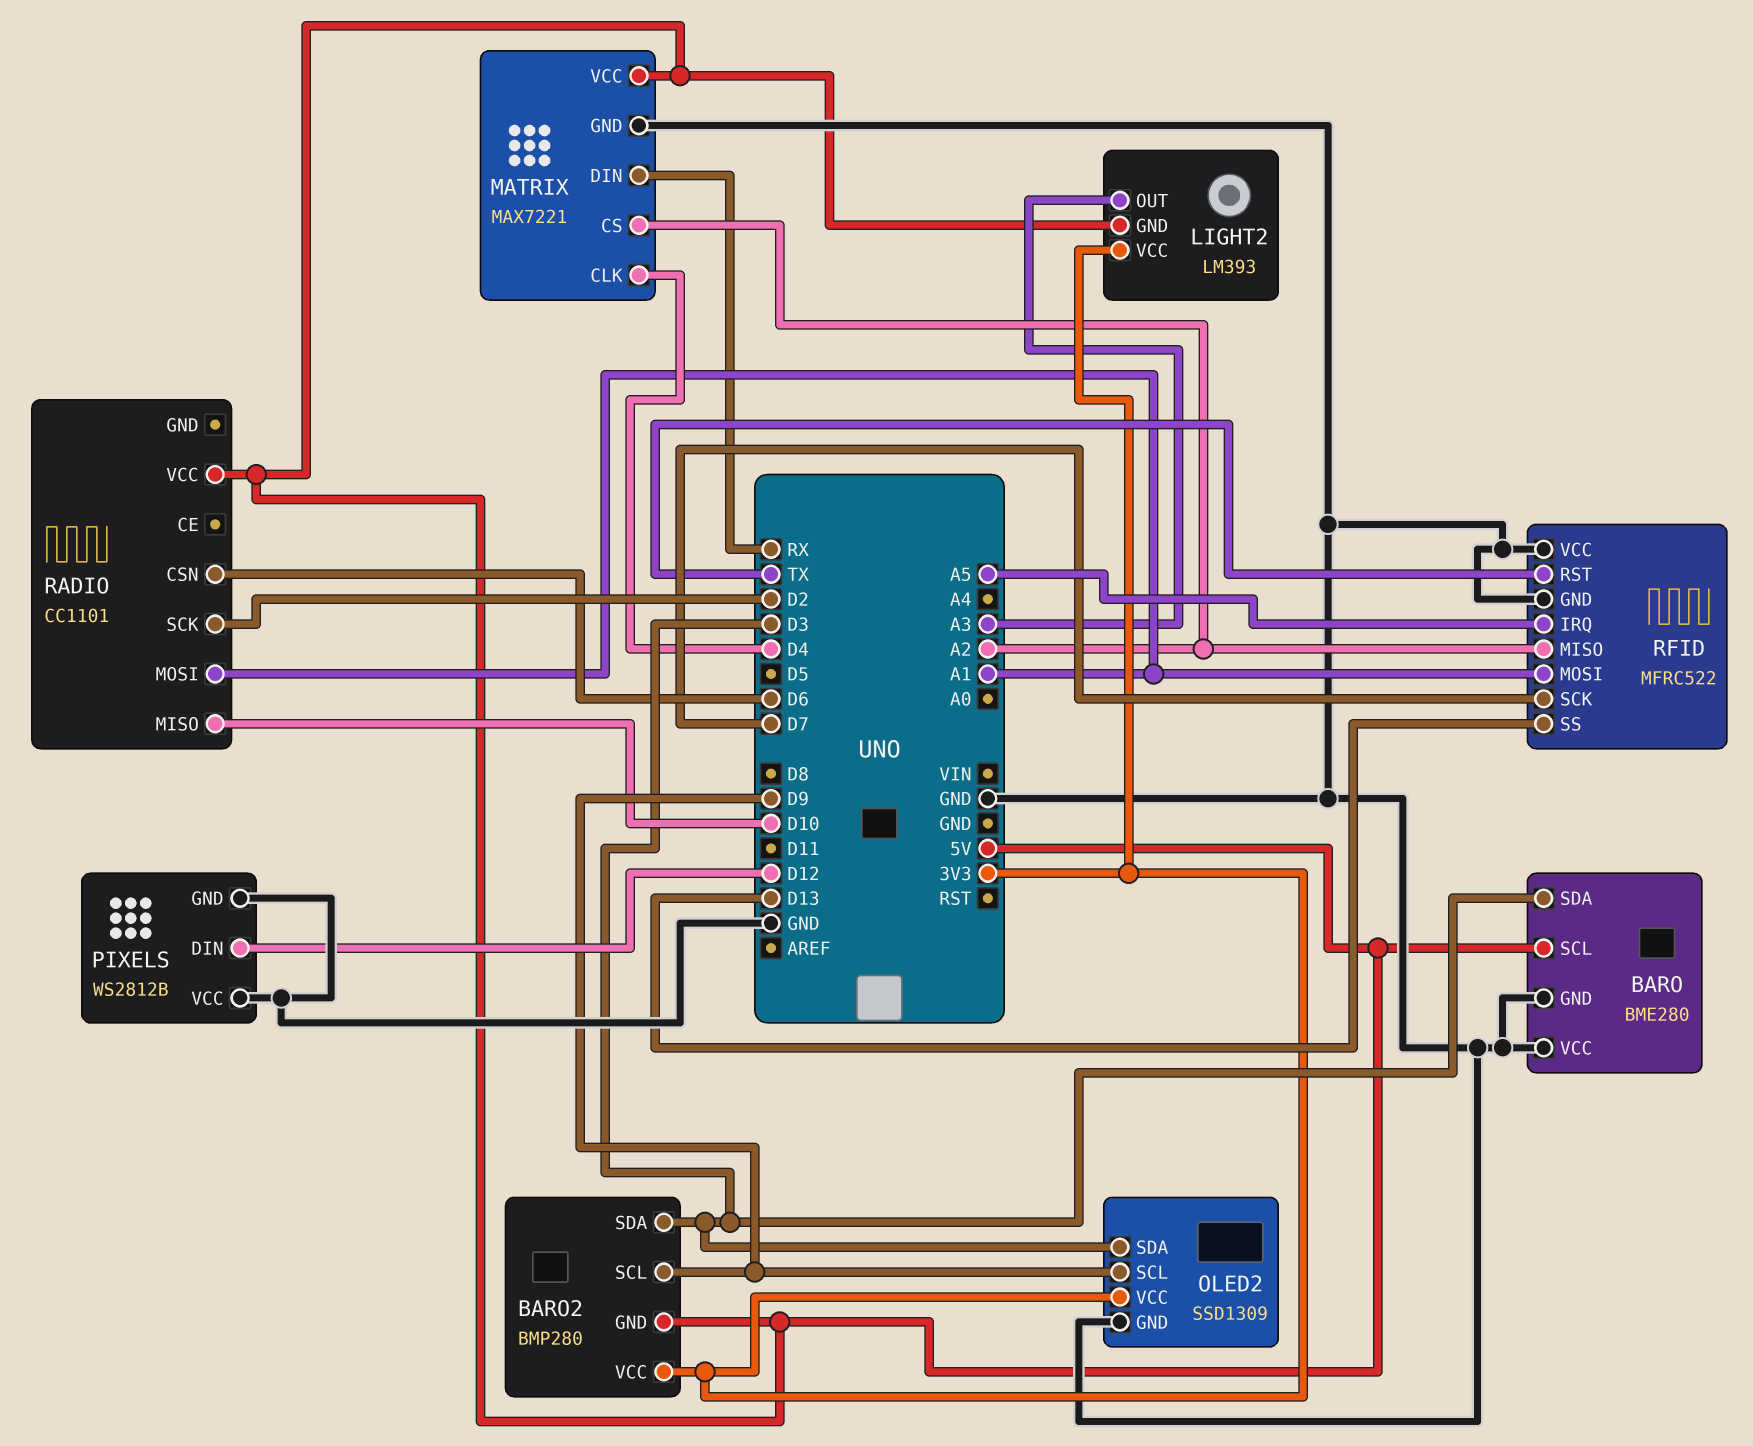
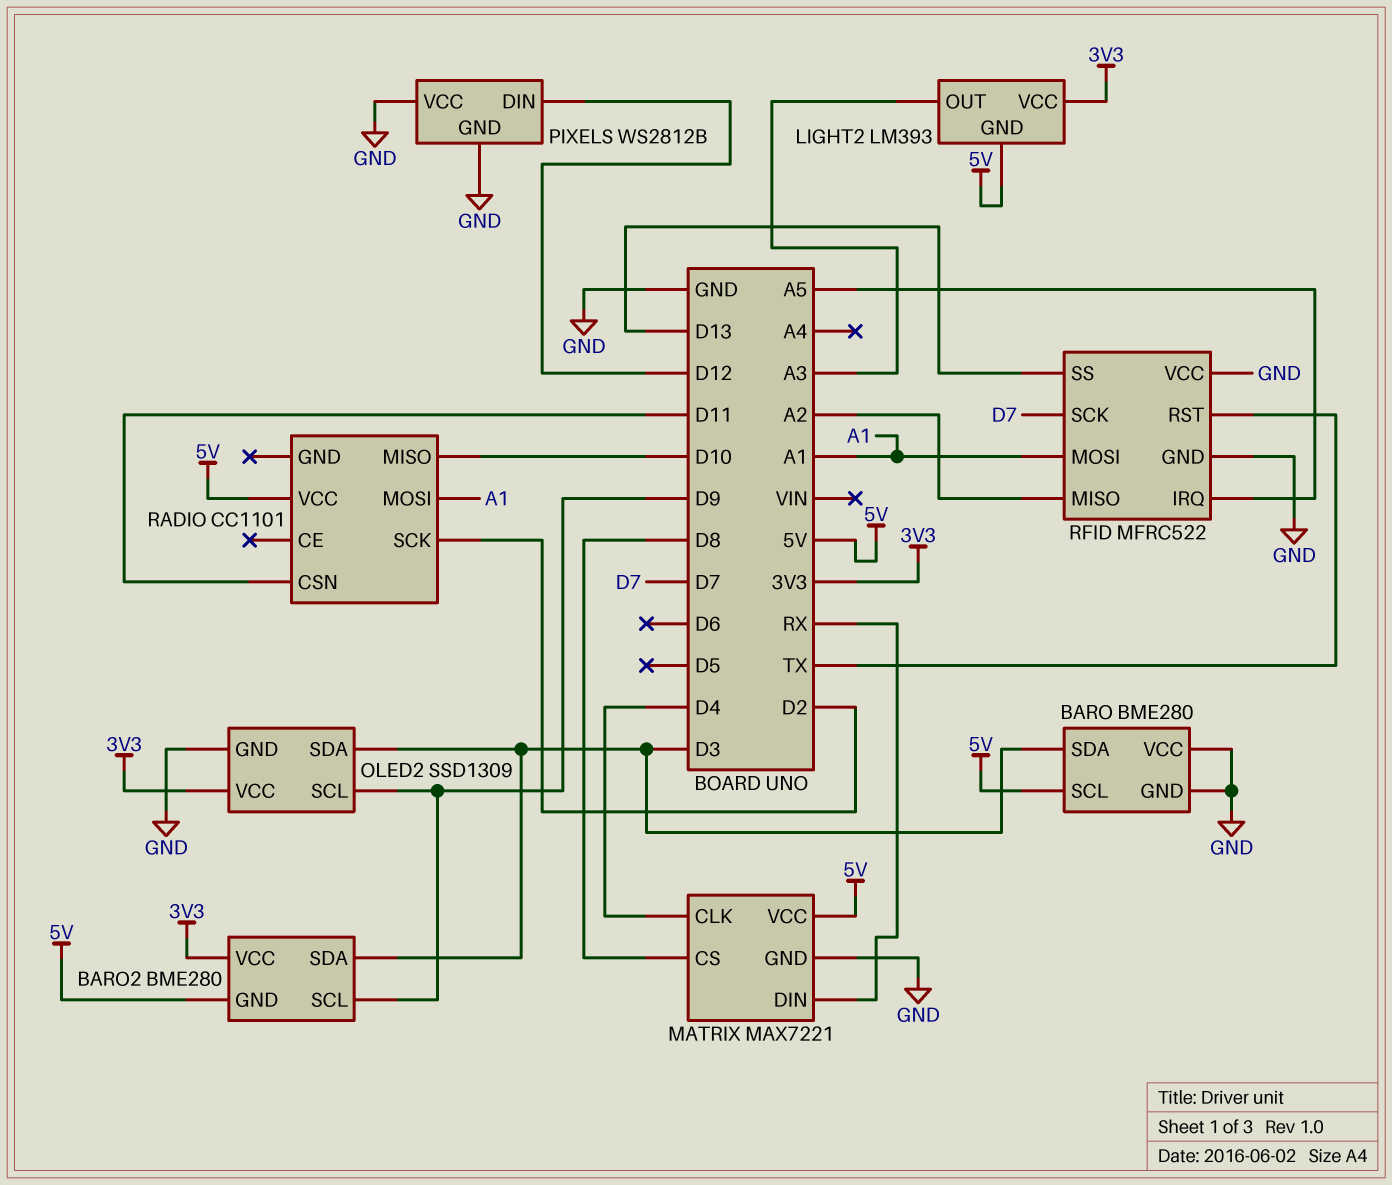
BARO2: BMP280 -> BME280
MATRIX pin CS: A2 -> D8
RADIO pin CSN: D6 -> D11

